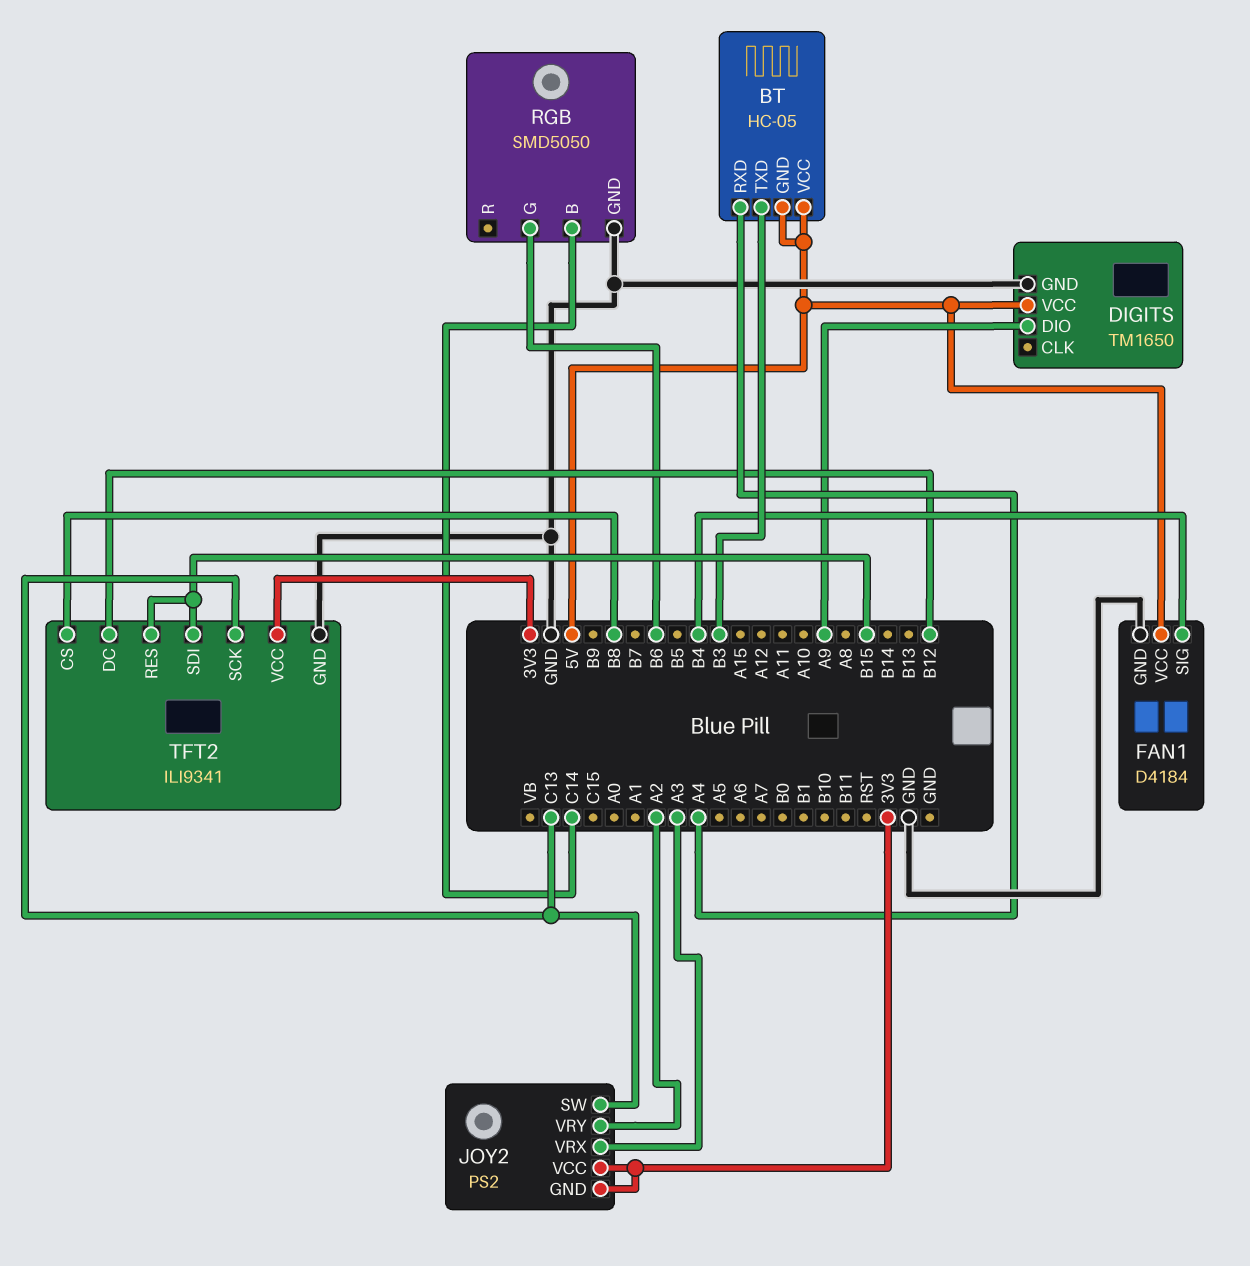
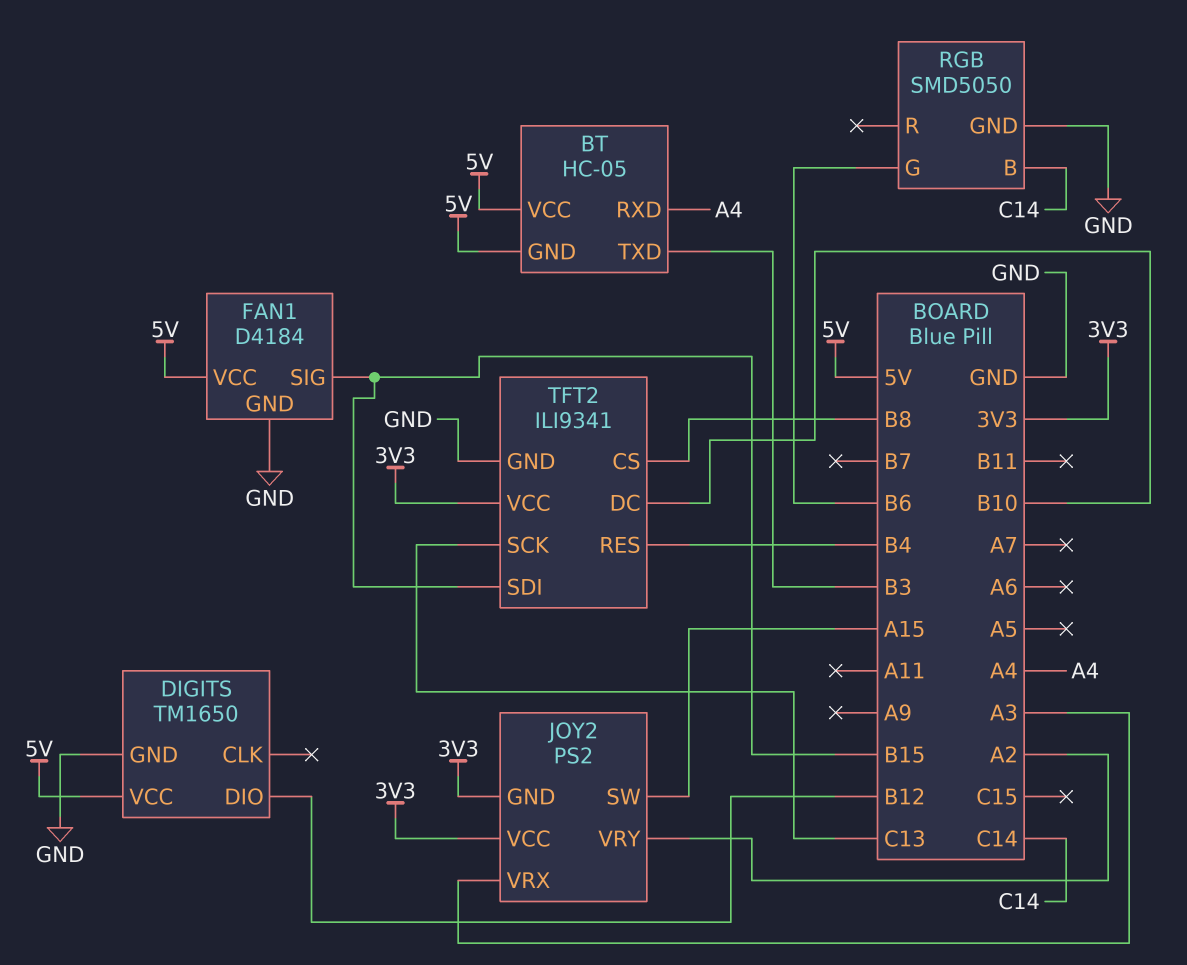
DIGITS pin DIO: A9 -> B12
FAN1 pin SIG: B4 -> B15
JOY2 pin SW: C13 -> A15
TFT2 pin DC: B12 -> B10
TFT2 pin RES: B15 -> B4

